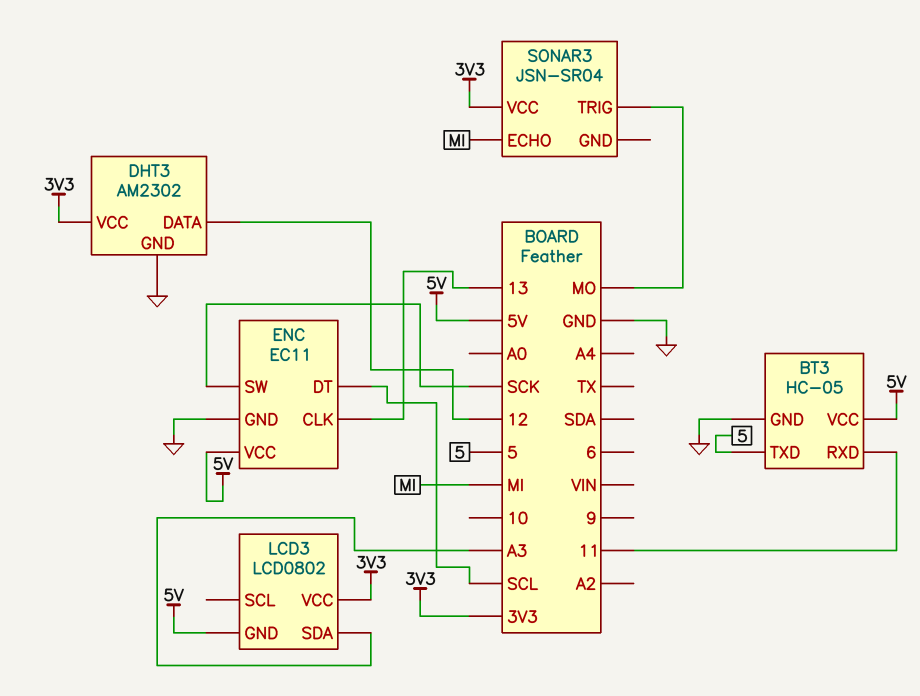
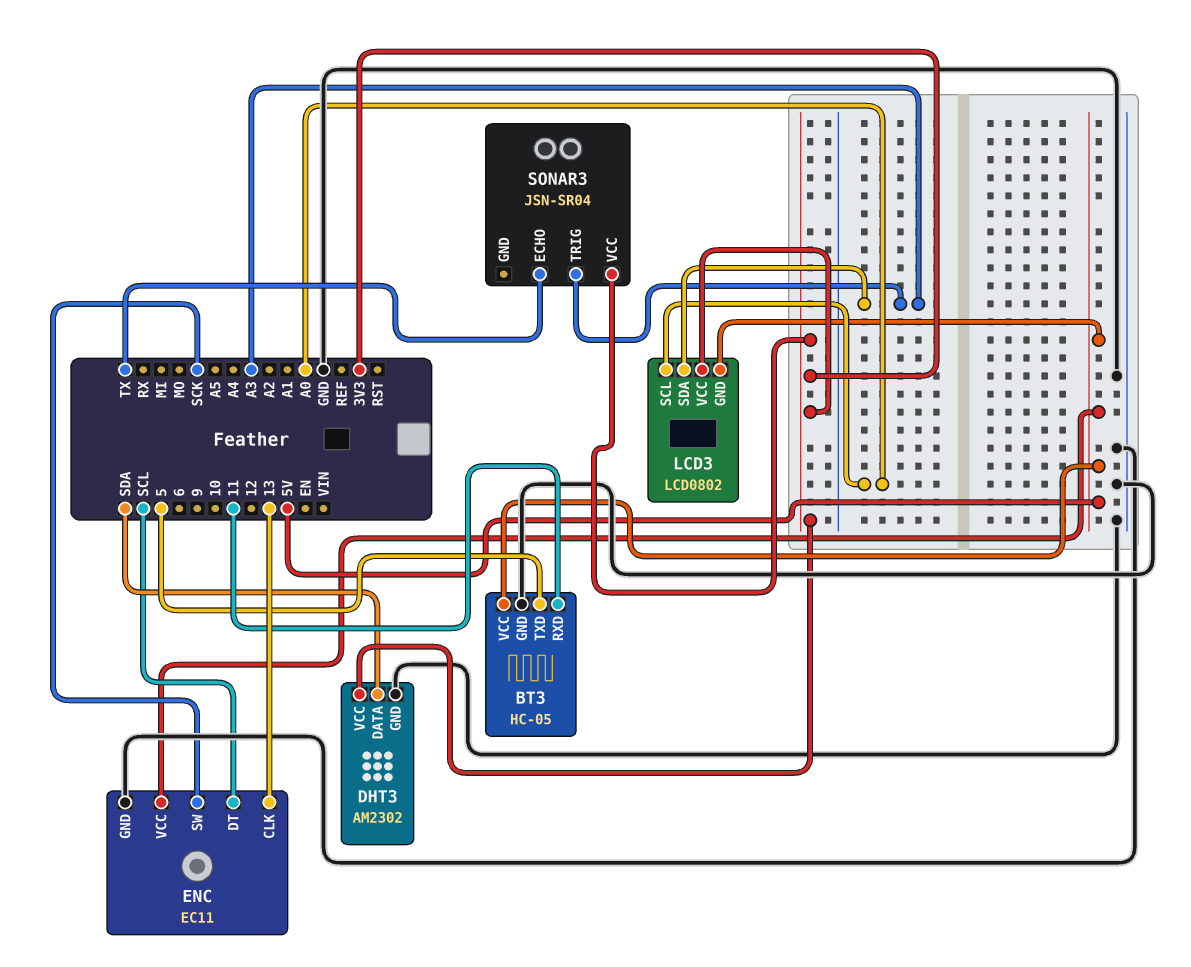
DHT3 pin DATA: 12 -> SDA
LCD3 pin SCL: none -> A0
SONAR3 pin ECHO: MI -> TX
SONAR3 pin TRIG: MO -> A3

